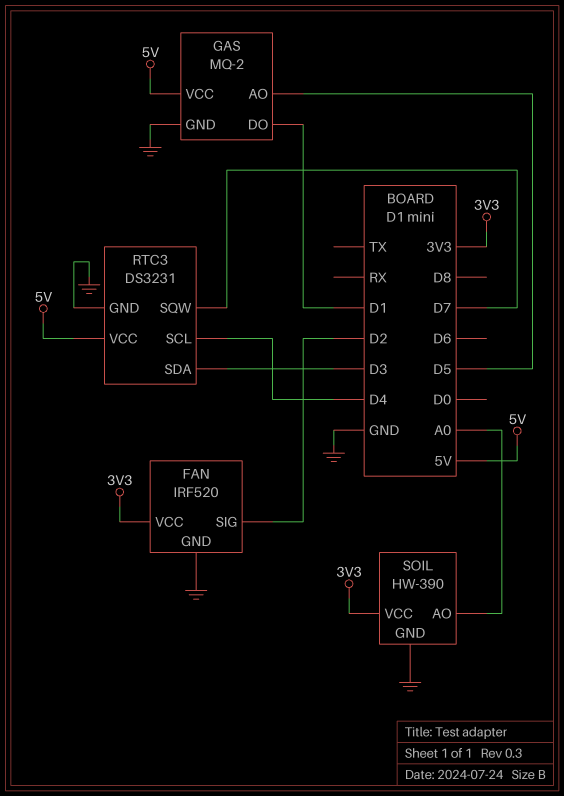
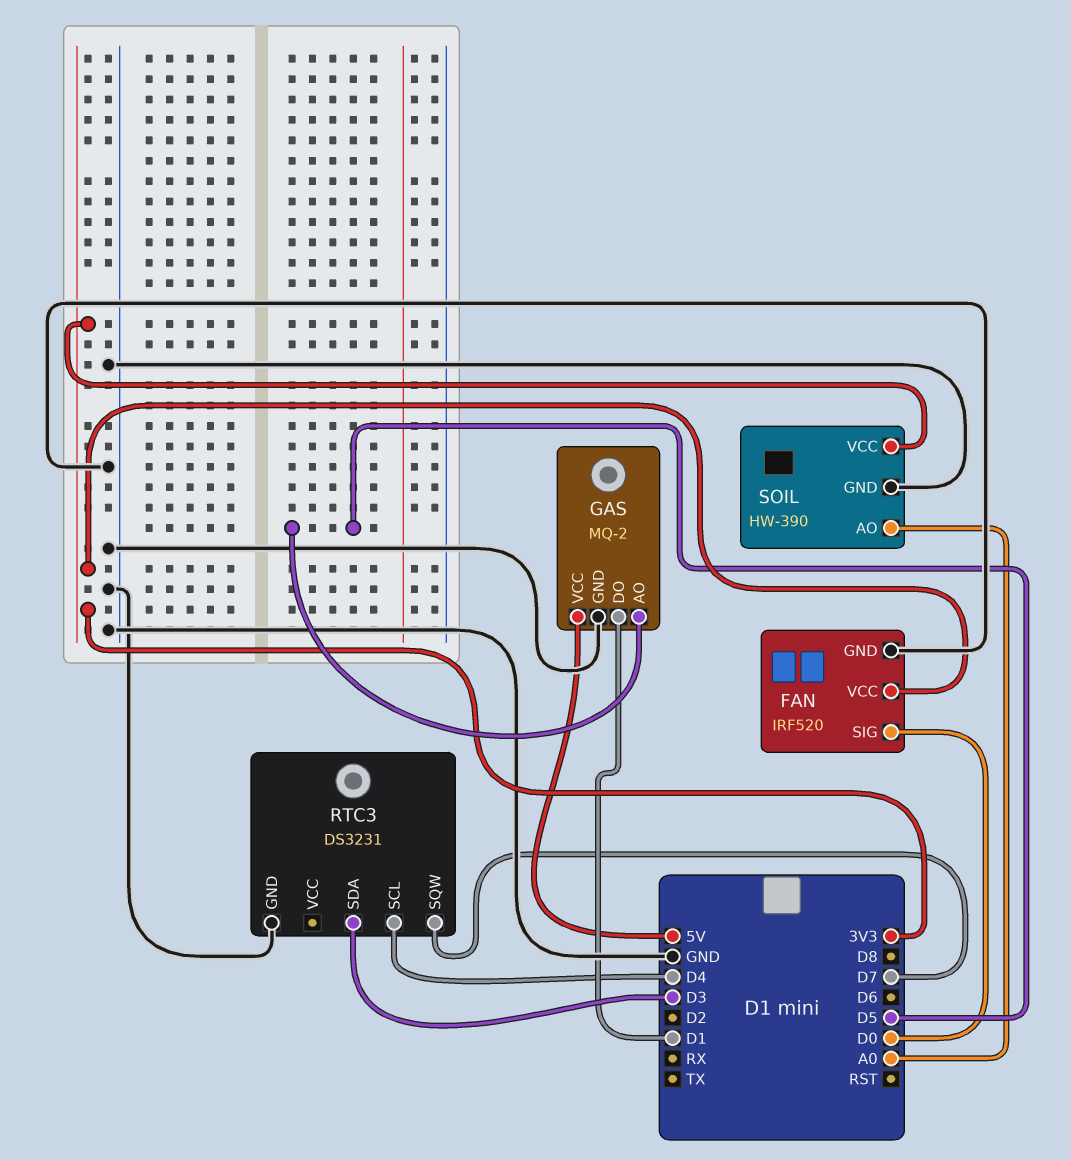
FAN pin SIG: D2 -> D0
RTC3 pin VCC: 5V -> none

